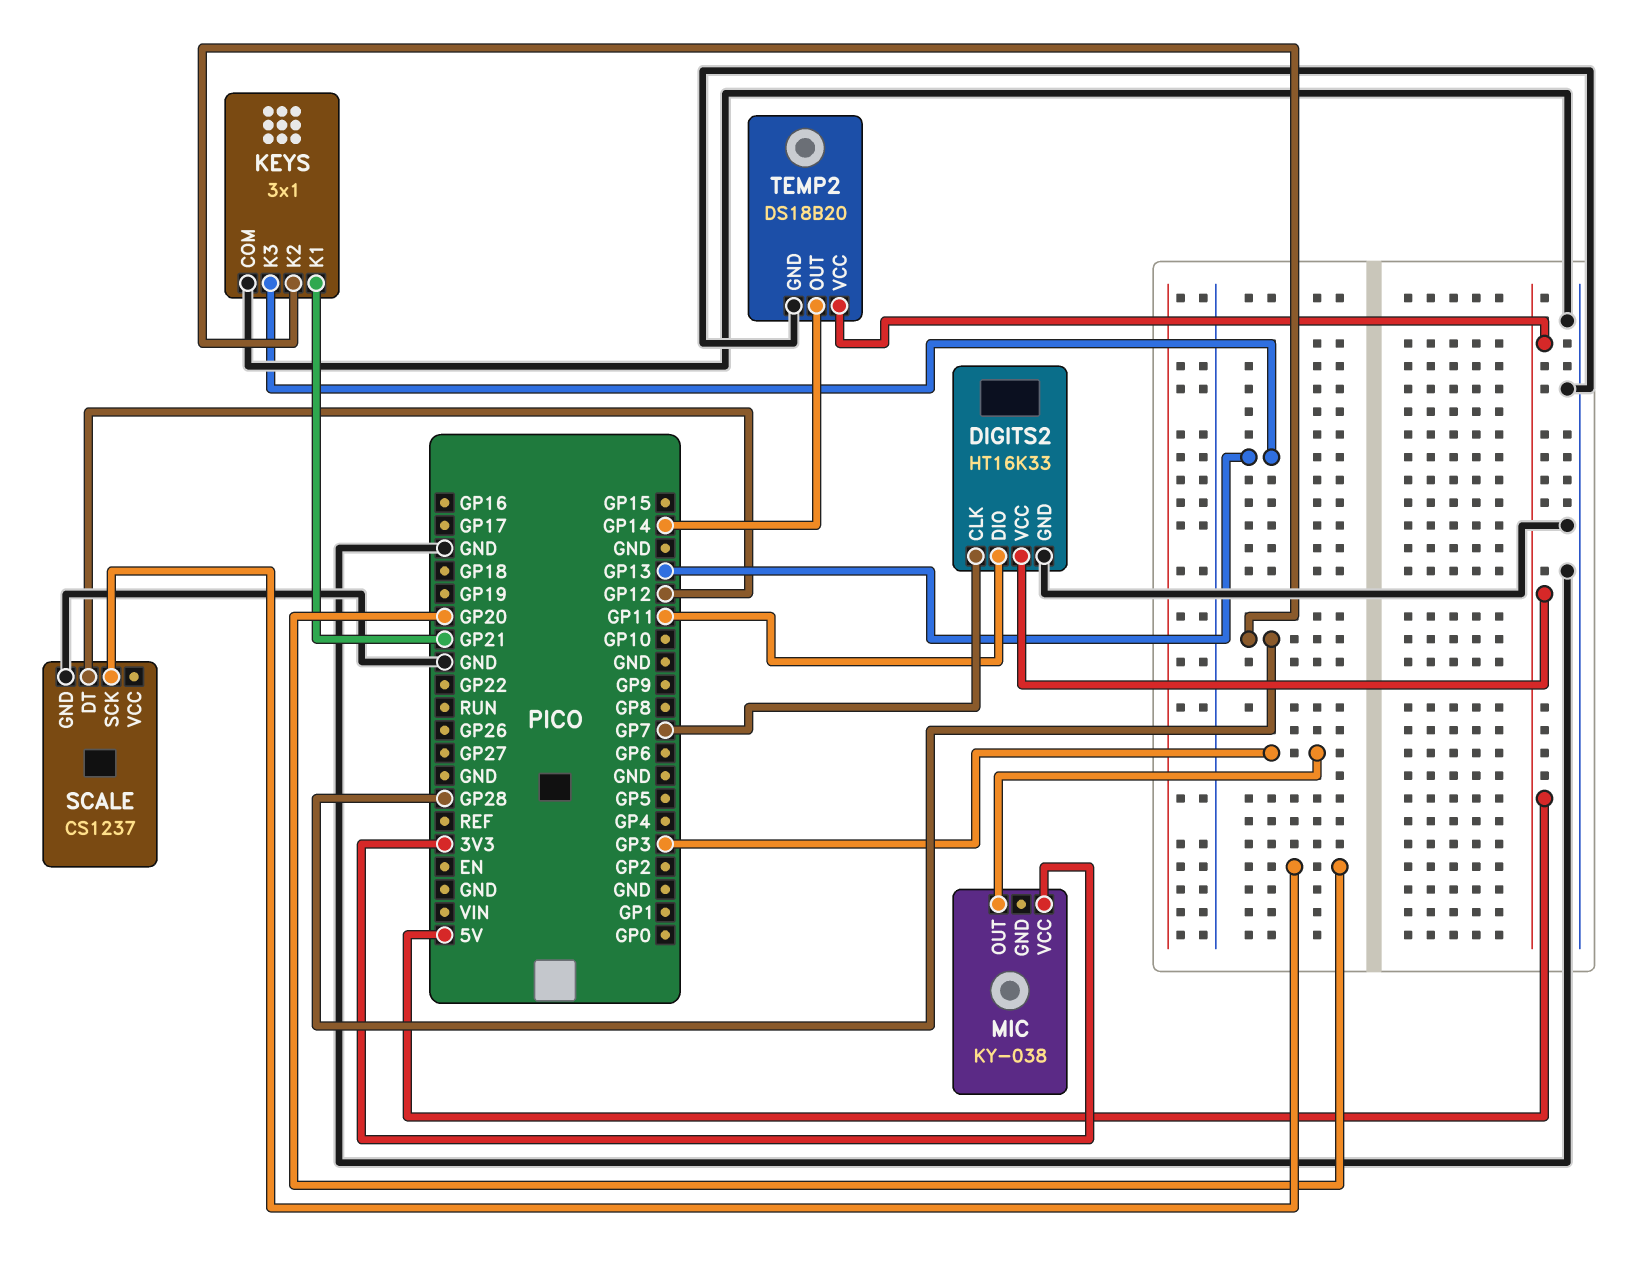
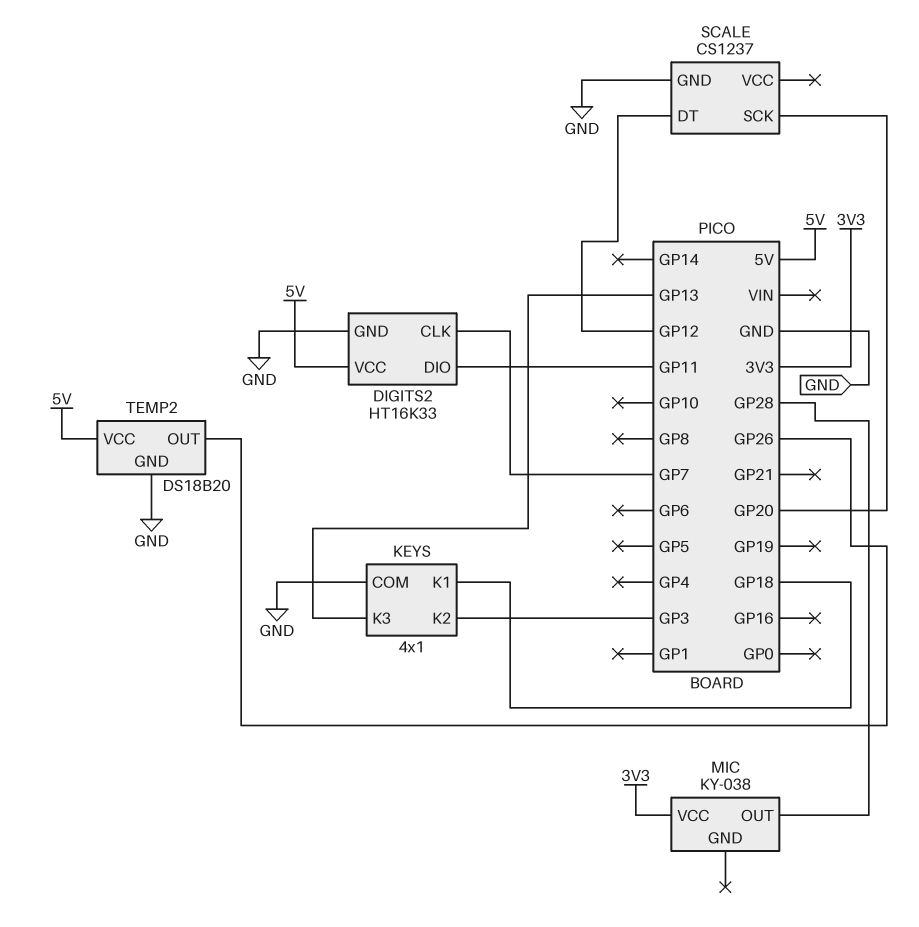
KEYS: 3x1 -> 4x1
KEYS pin K1: GP21 -> GP18
KEYS pin K2: GP28 -> GP3
MIC pin OUT: GP3 -> GP28
TEMP2 pin OUT: GP14 -> GP26

